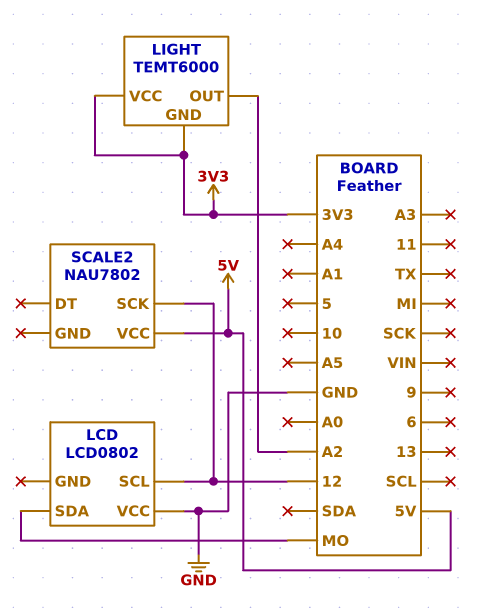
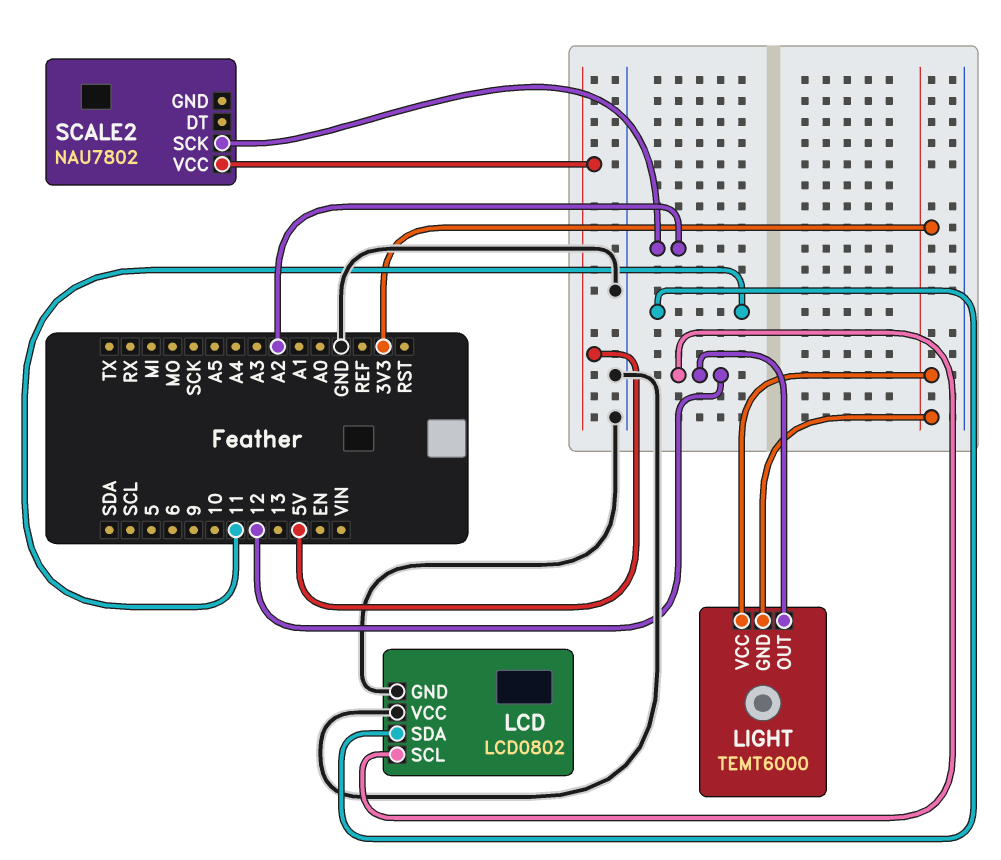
LCD pin GND: none -> GND
LCD pin SDA: MO -> 11
LIGHT pin OUT: A2 -> 12
SCALE2 pin SCK: 12 -> A2

